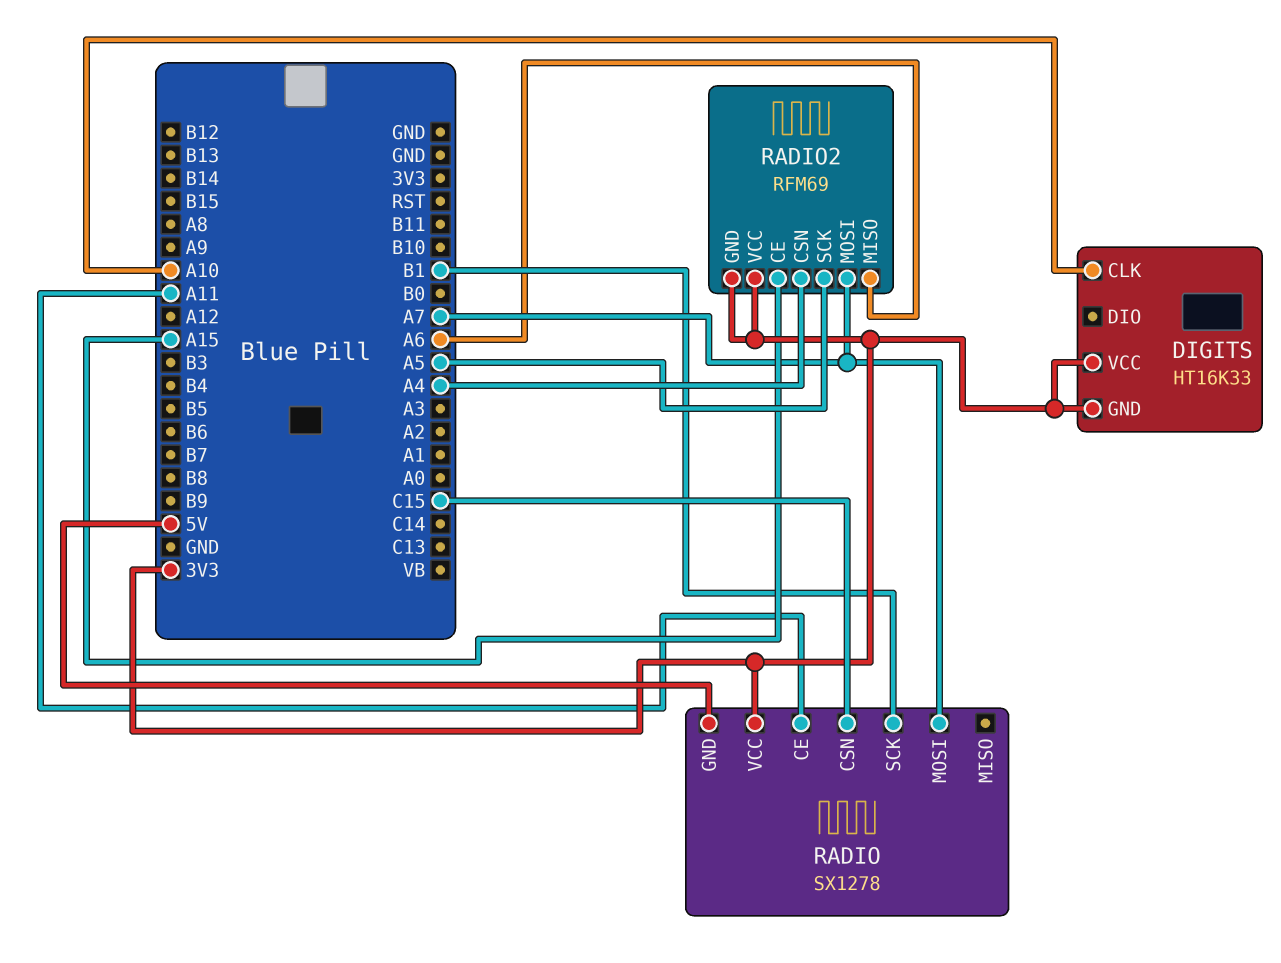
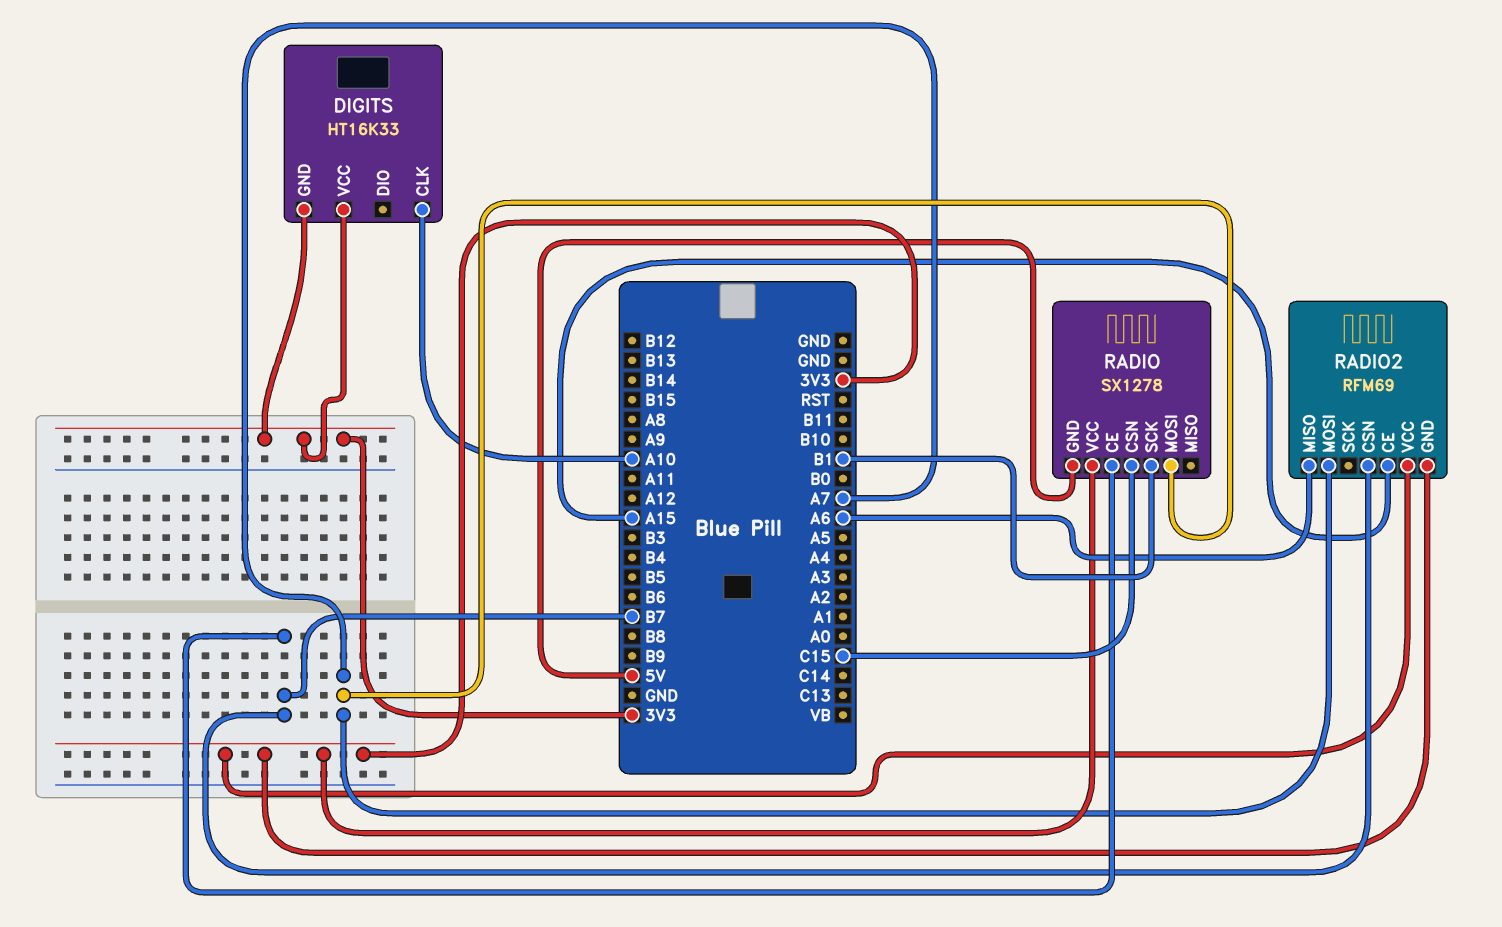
RADIO pin CE: A11 -> B7
RADIO2 pin CSN: A4 -> B7
RADIO2 pin SCK: A5 -> none

